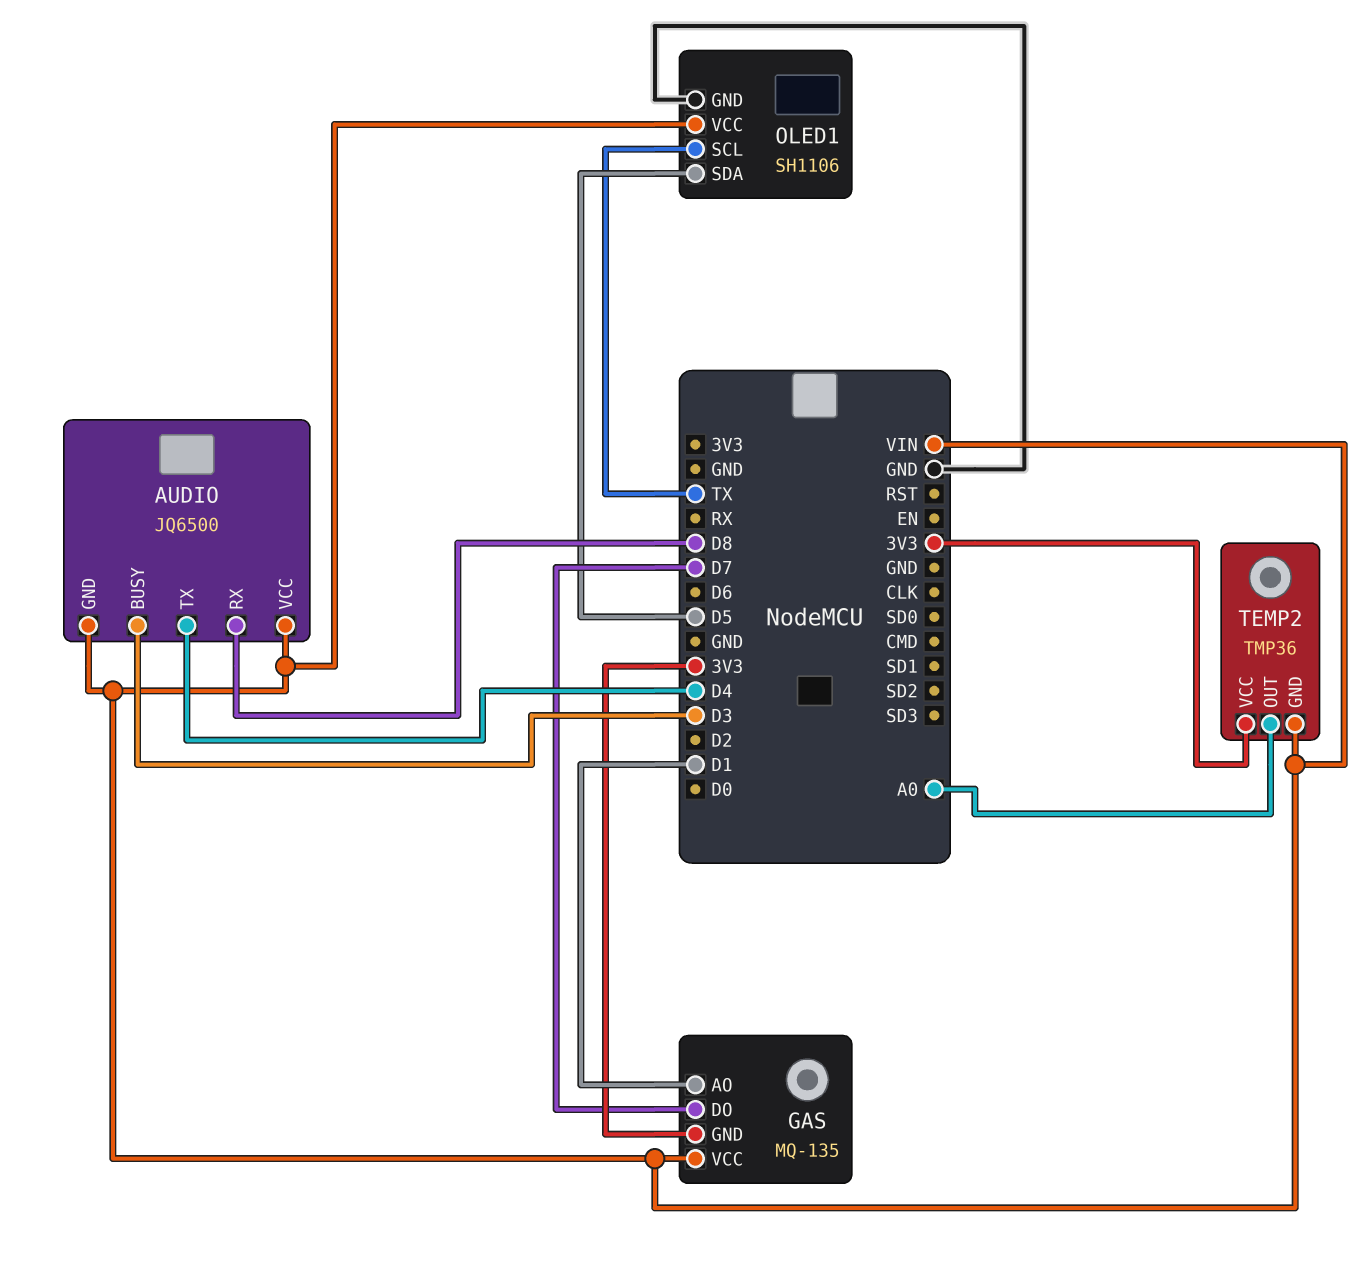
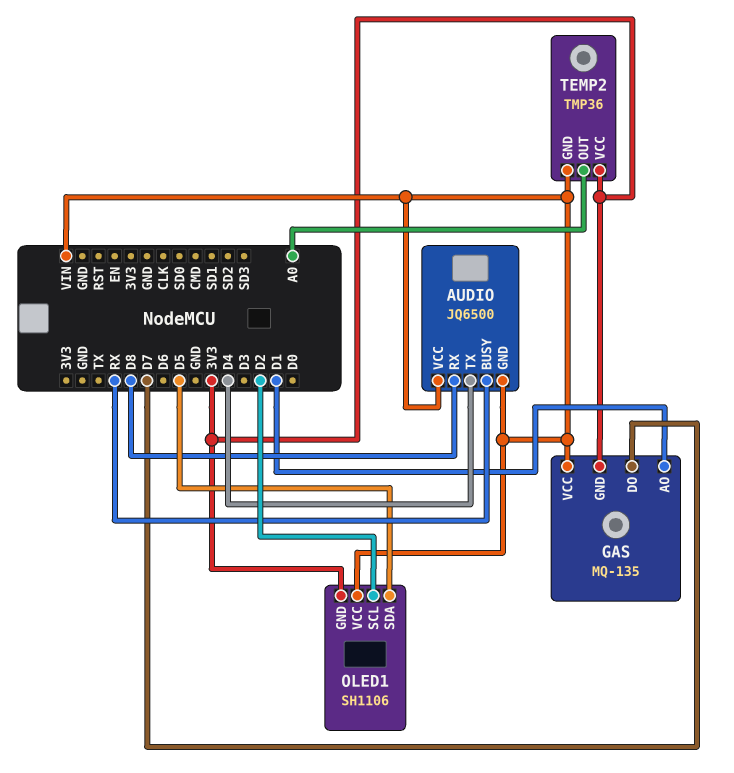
AUDIO pin BUSY: D3 -> RX
OLED1 pin GND: GND -> 3V3
OLED1 pin SCL: TX -> D2

